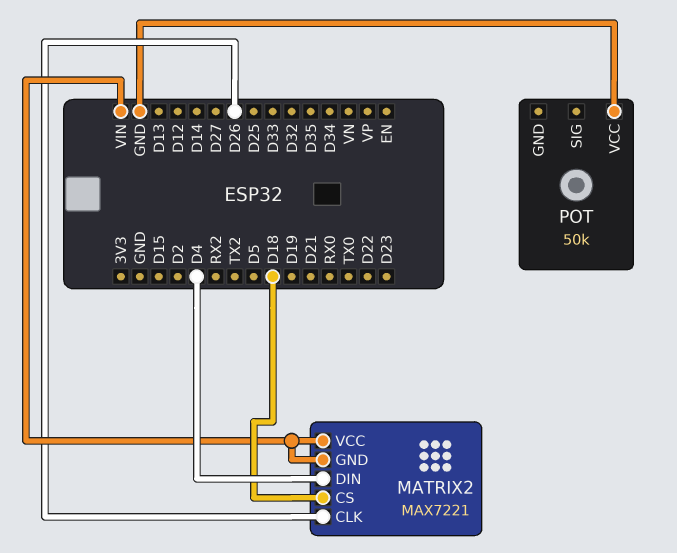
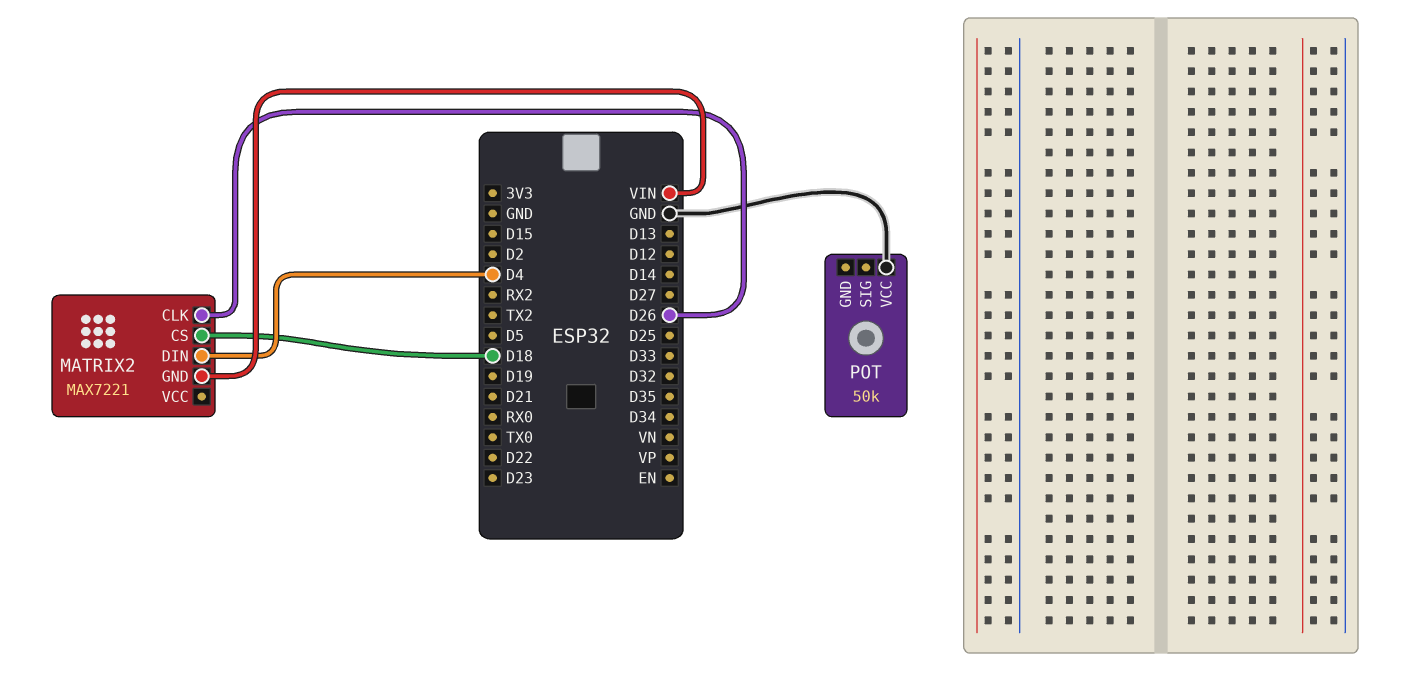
MATRIX2 pin VCC: VIN -> none

